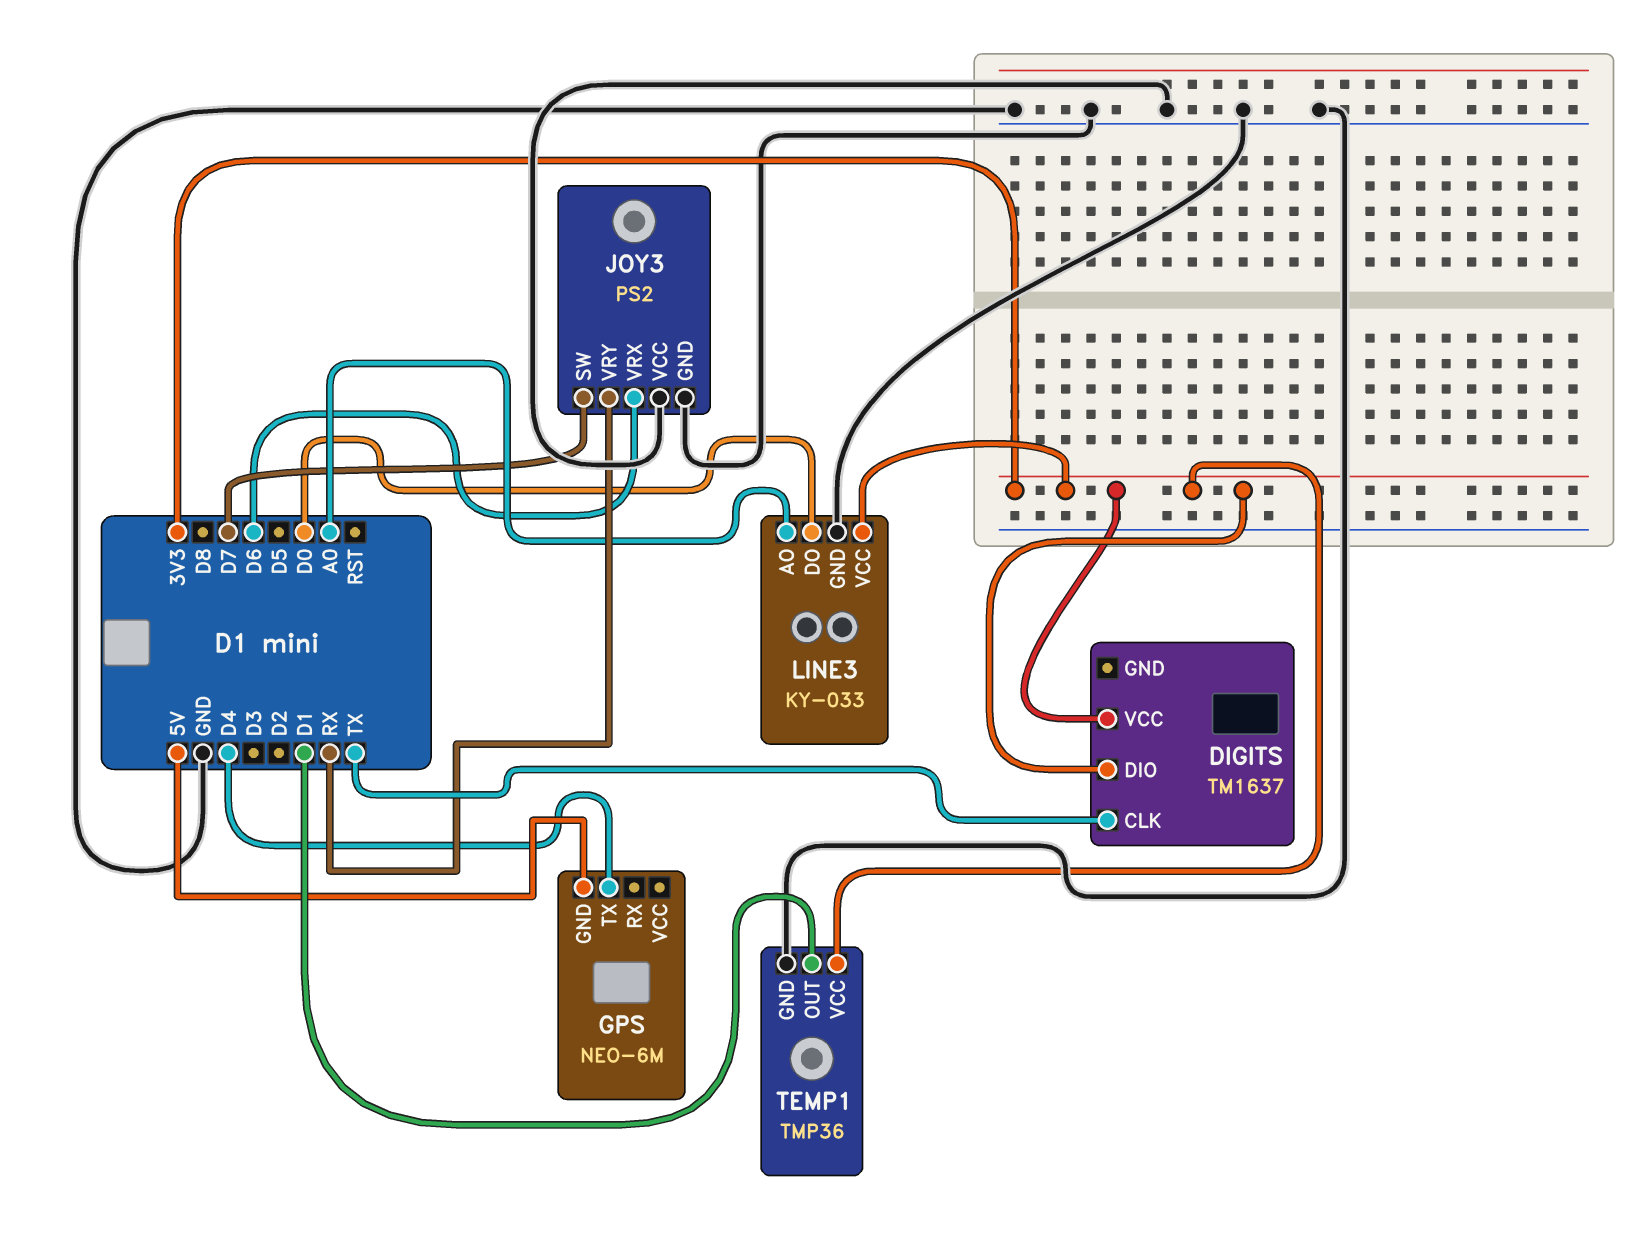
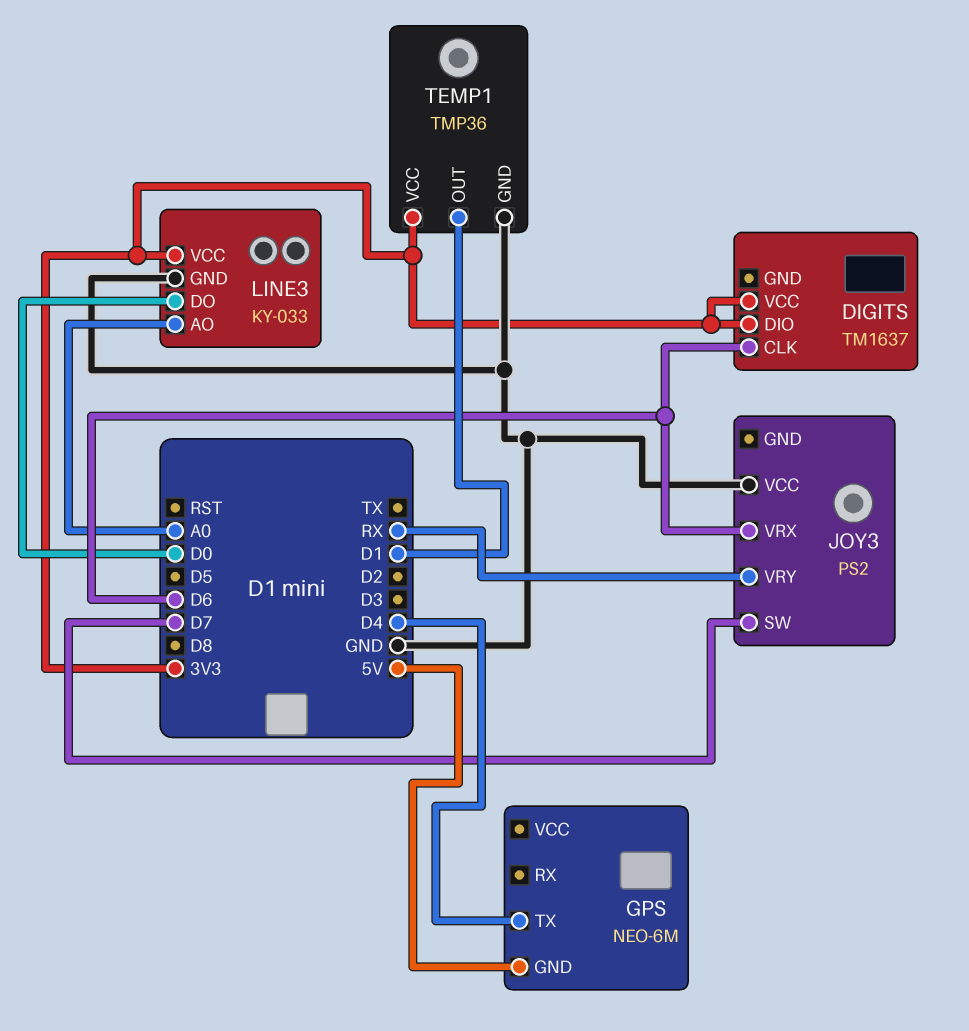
DIGITS pin CLK: TX -> D6
JOY3 pin GND: GND -> none

